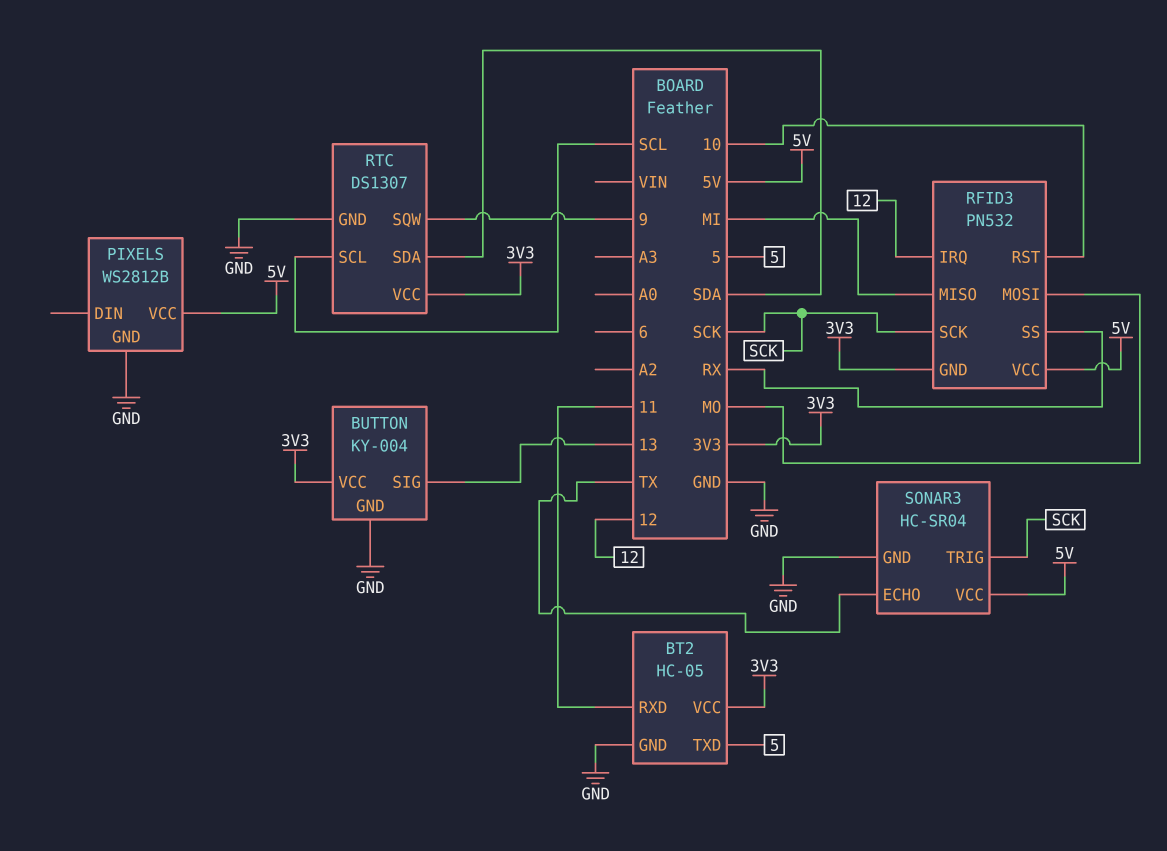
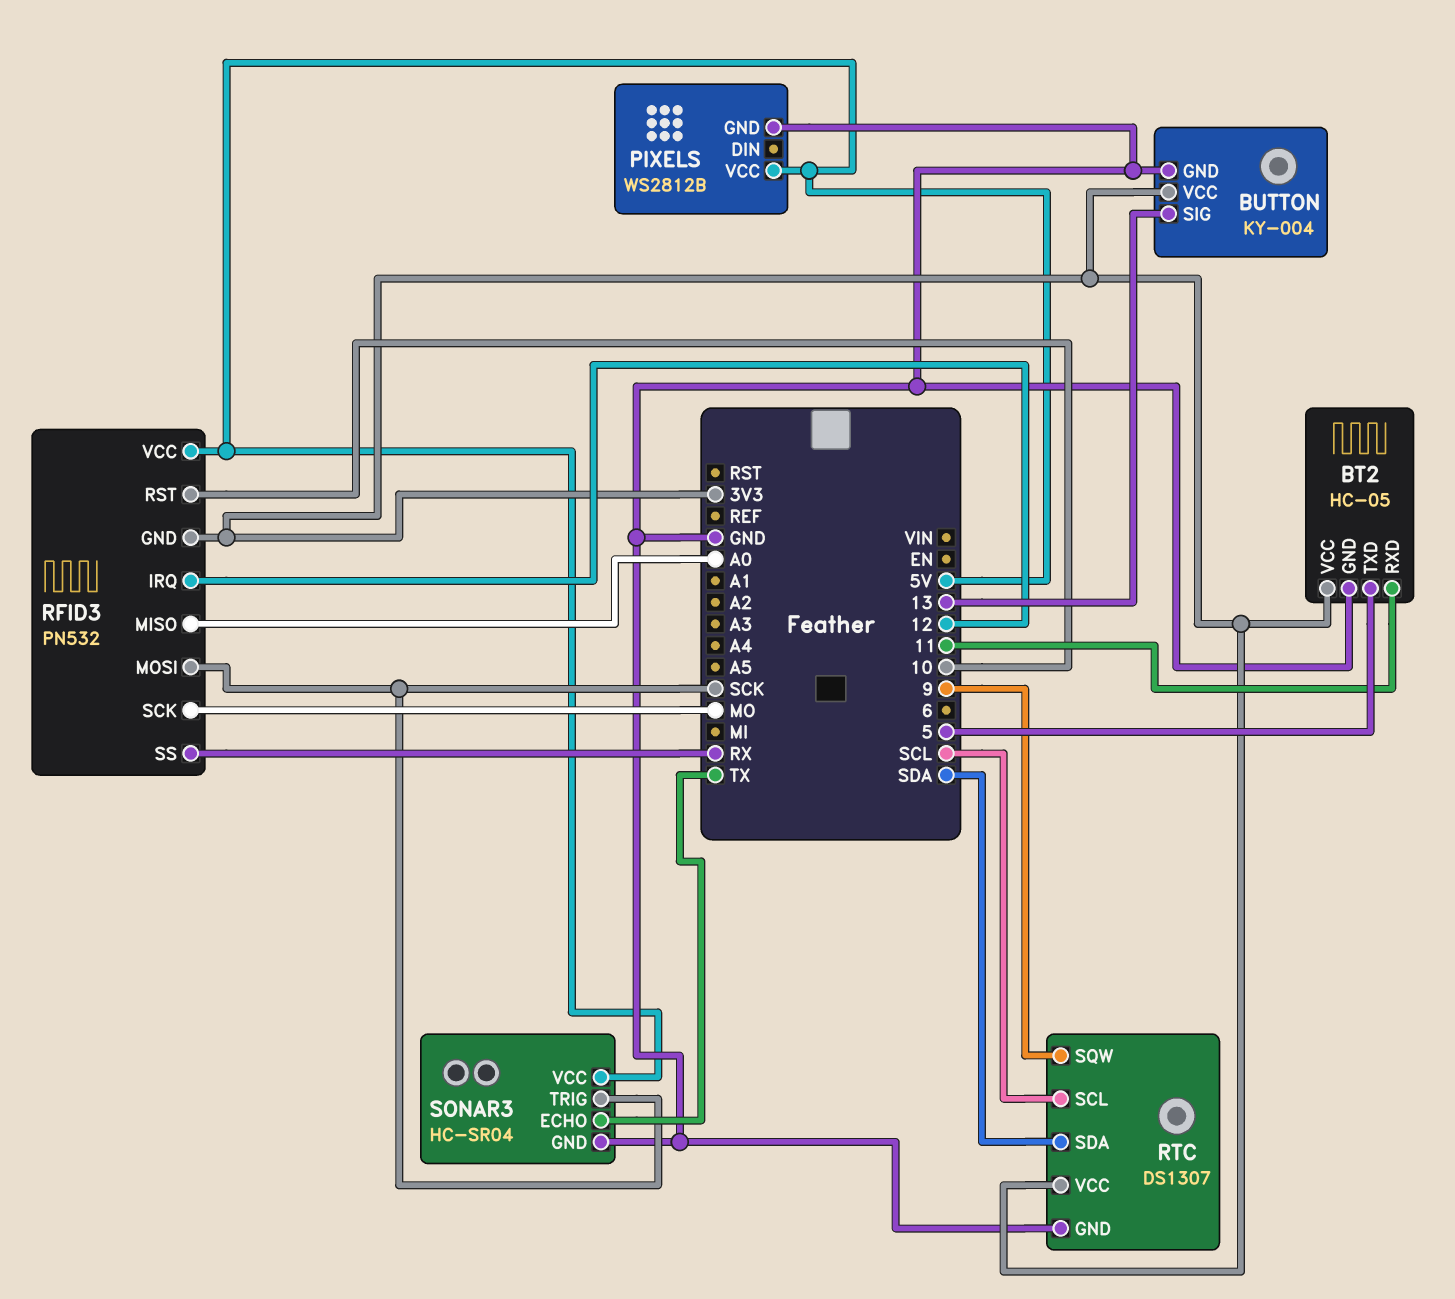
RFID3 pin MISO: MI -> A0
RFID3 pin MOSI: MO -> SCK
RFID3 pin SCK: SCK -> MO

